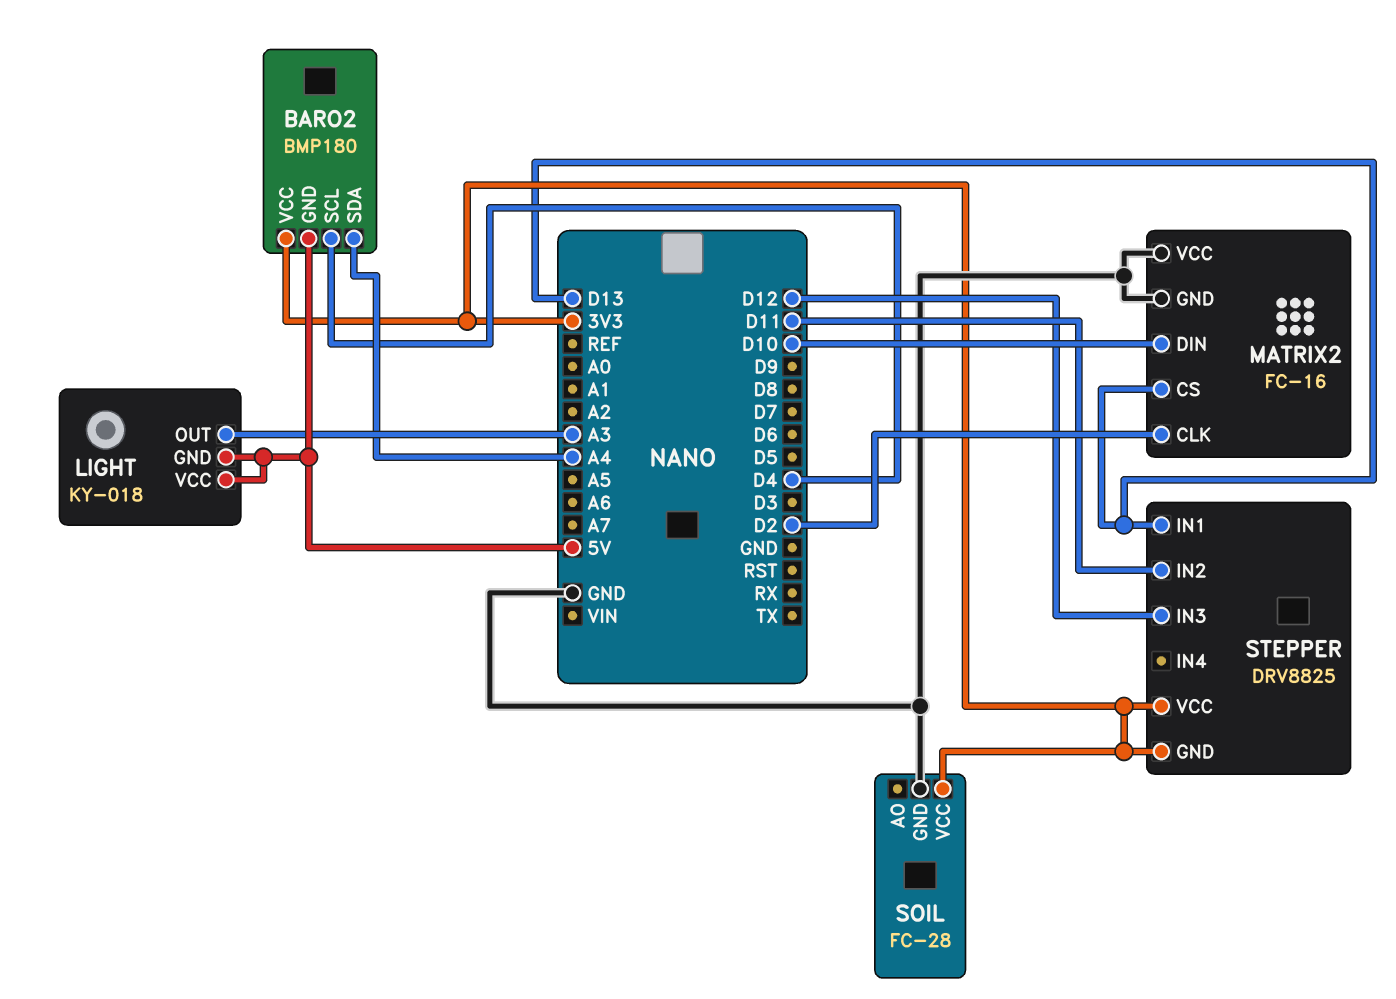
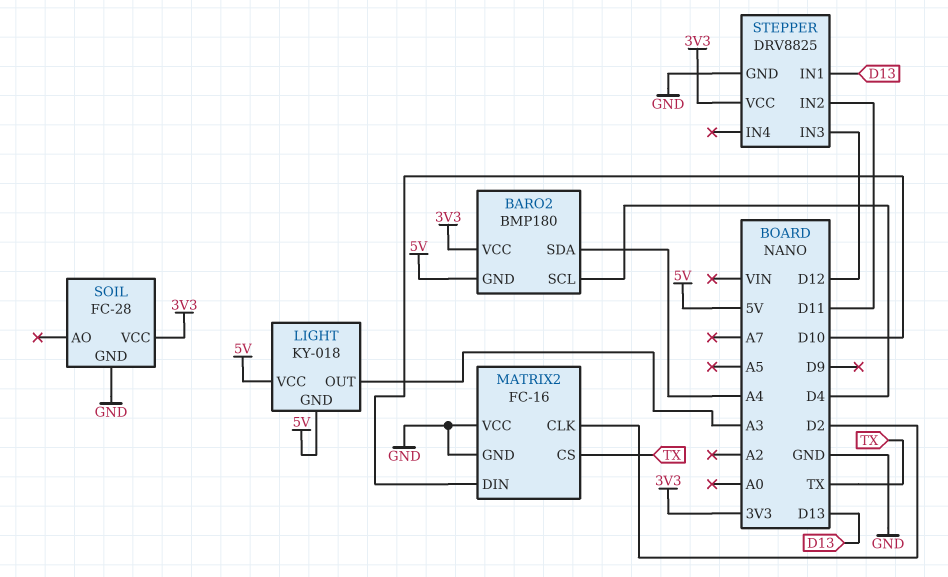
MATRIX2 pin CS: D13 -> TX
STEPPER pin GND: 3V3 -> GND

